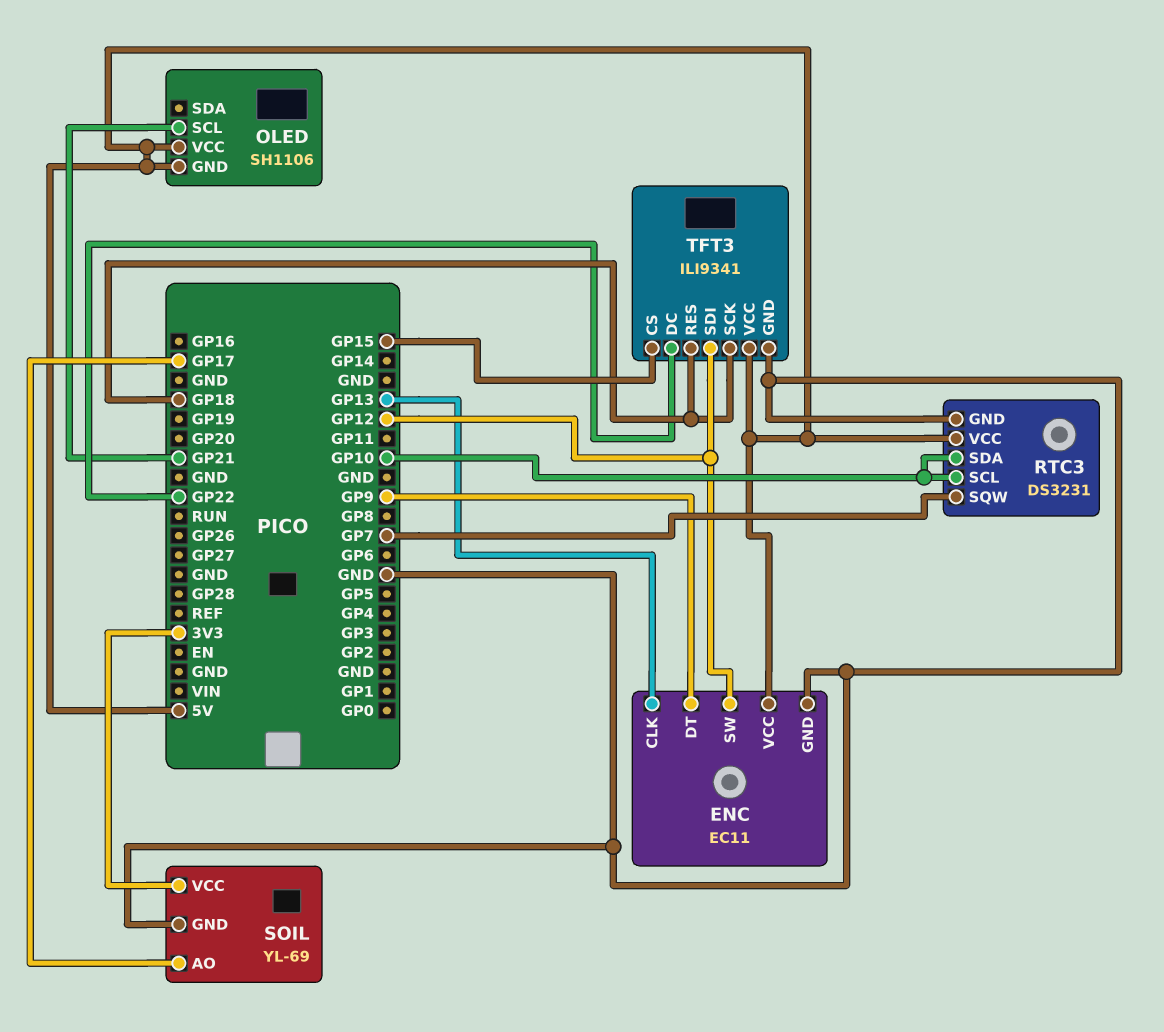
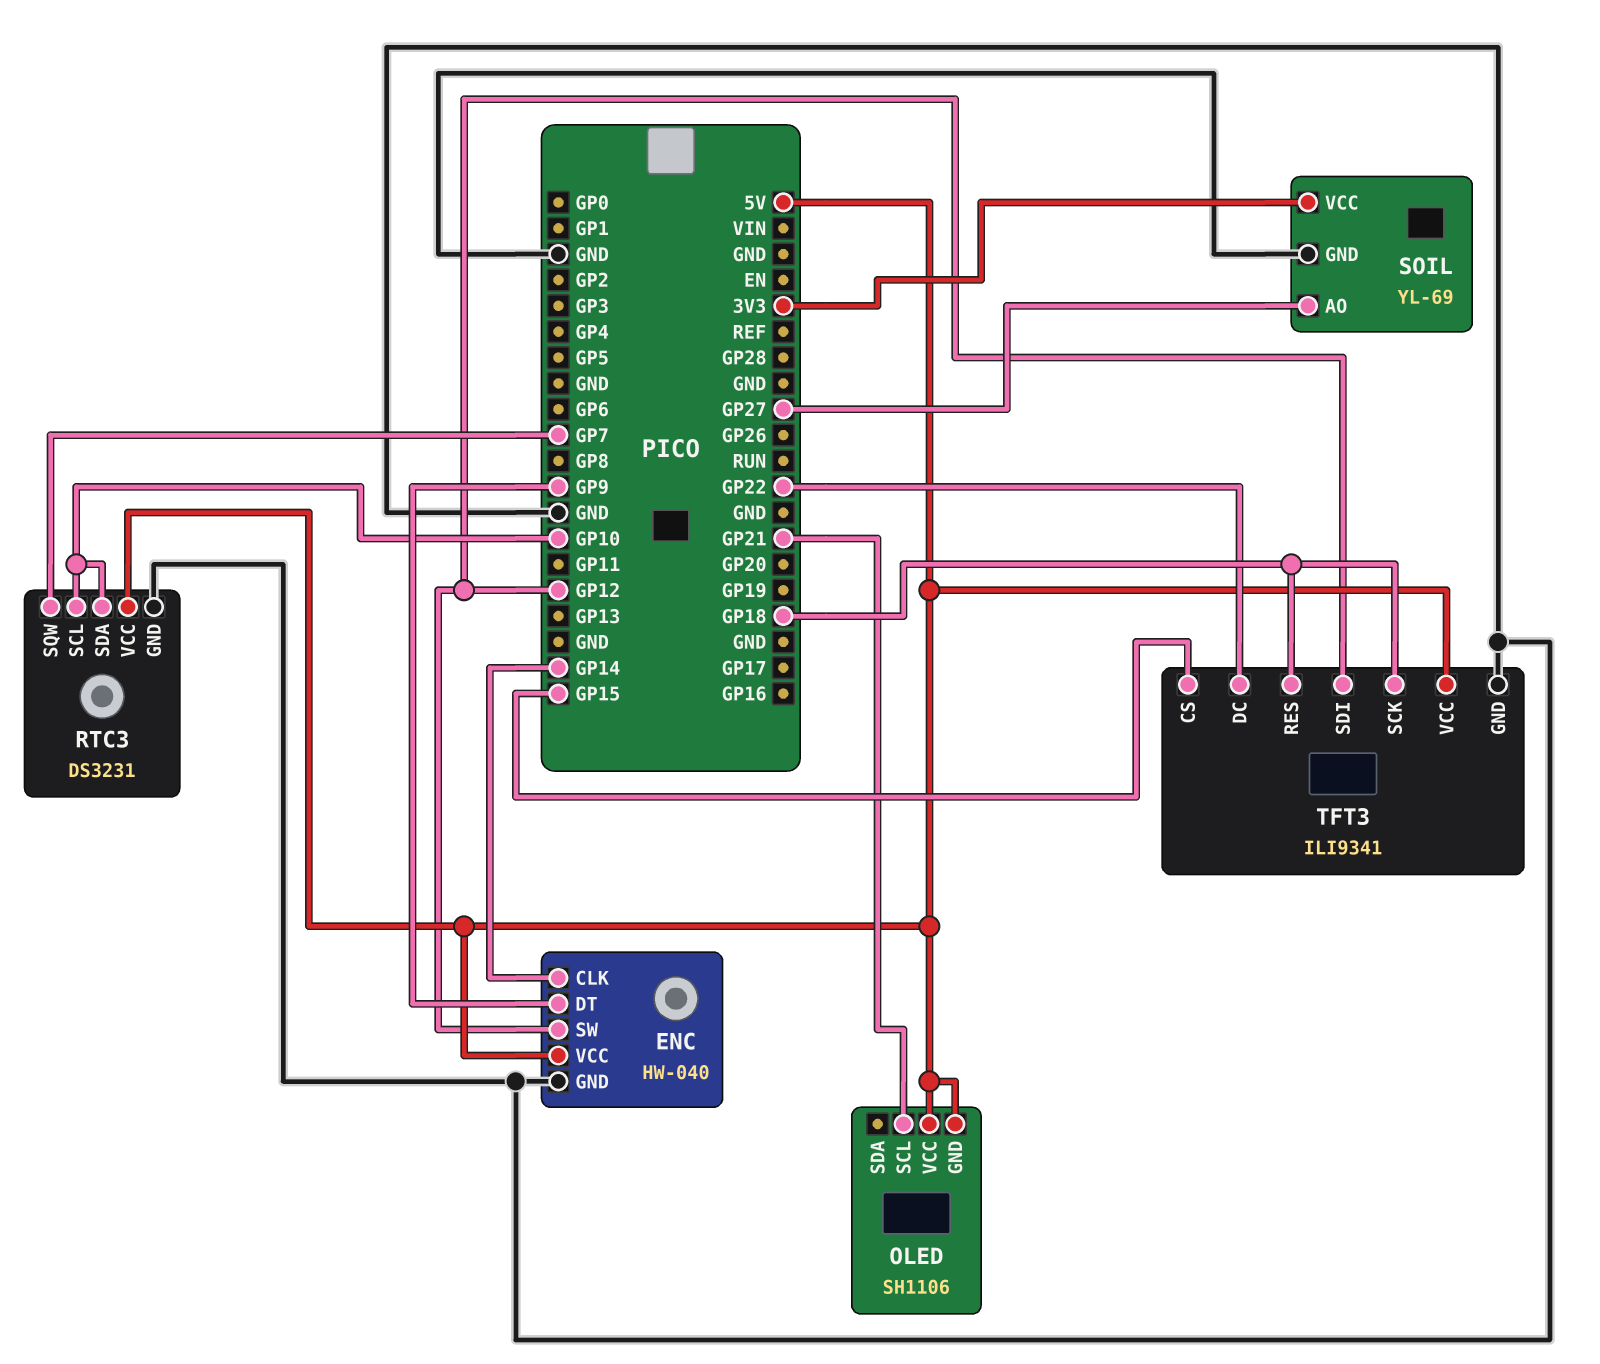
ENC: EC11 -> HW-040
ENC pin CLK: GP13 -> GP14
SOIL pin AO: GP17 -> GP27

